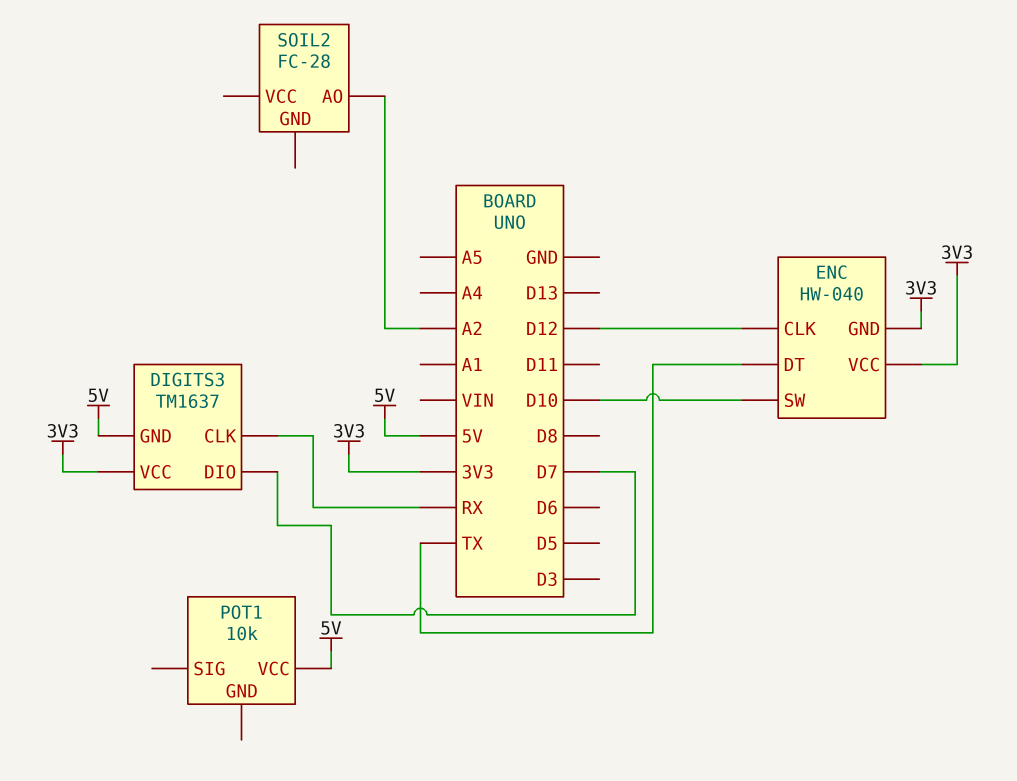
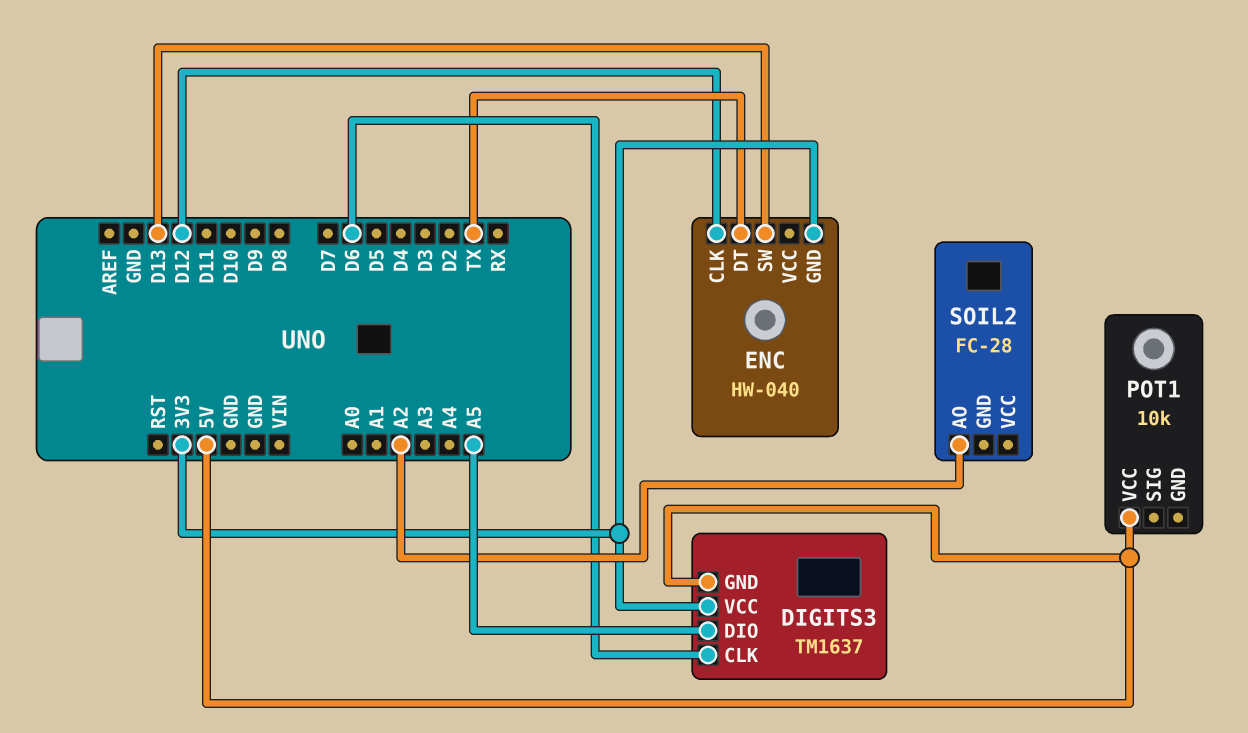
DIGITS3 pin CLK: RX -> D6
DIGITS3 pin DIO: D7 -> A5
ENC pin SW: D10 -> D13
ENC pin VCC: 3V3 -> none

